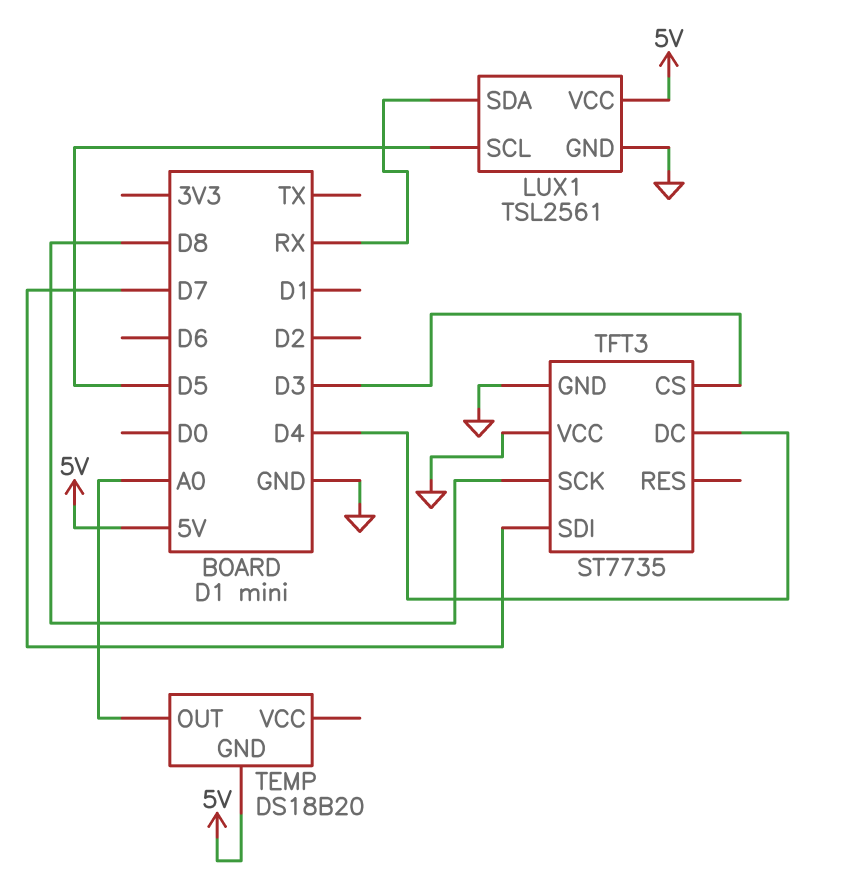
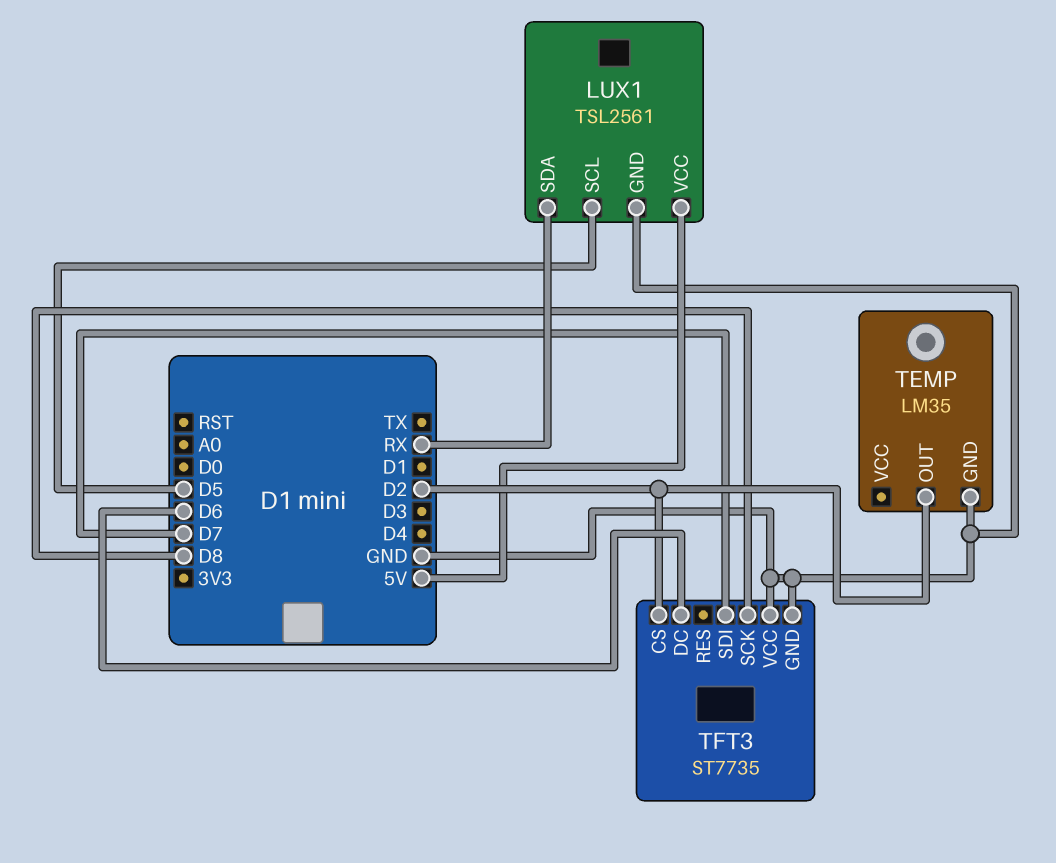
TEMP: DS18B20 -> LM35
TEMP pin GND: 5V -> GND
TEMP pin OUT: A0 -> D2
TFT3 pin CS: D3 -> D2
TFT3 pin DC: D4 -> D6

